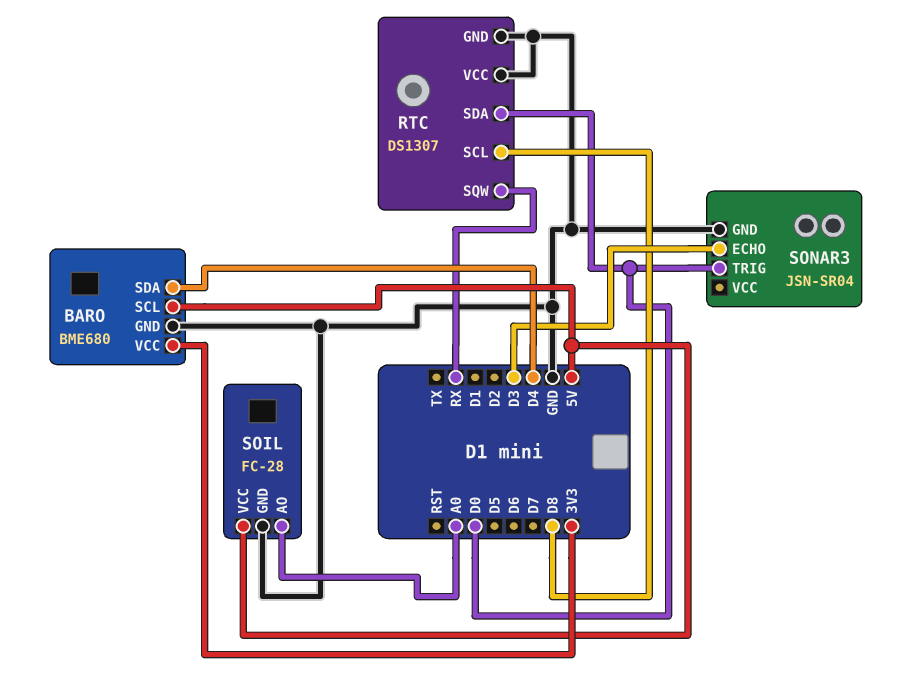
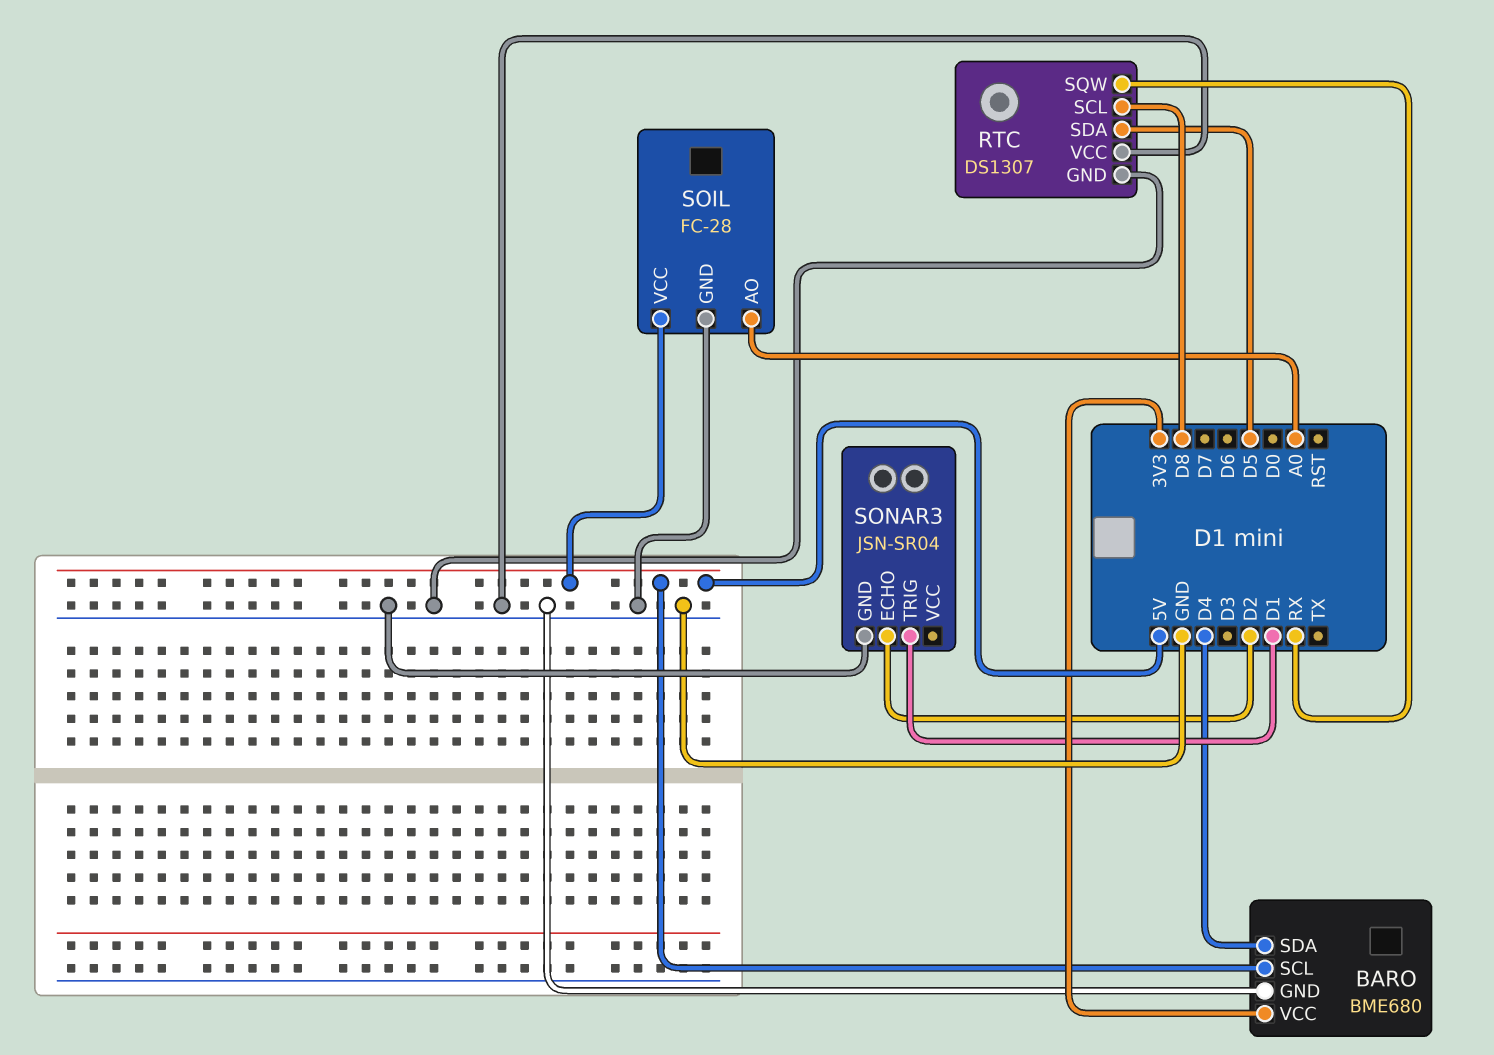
RTC pin SDA: D0 -> D5
SONAR3 pin ECHO: D3 -> D2
SONAR3 pin TRIG: D0 -> D1

